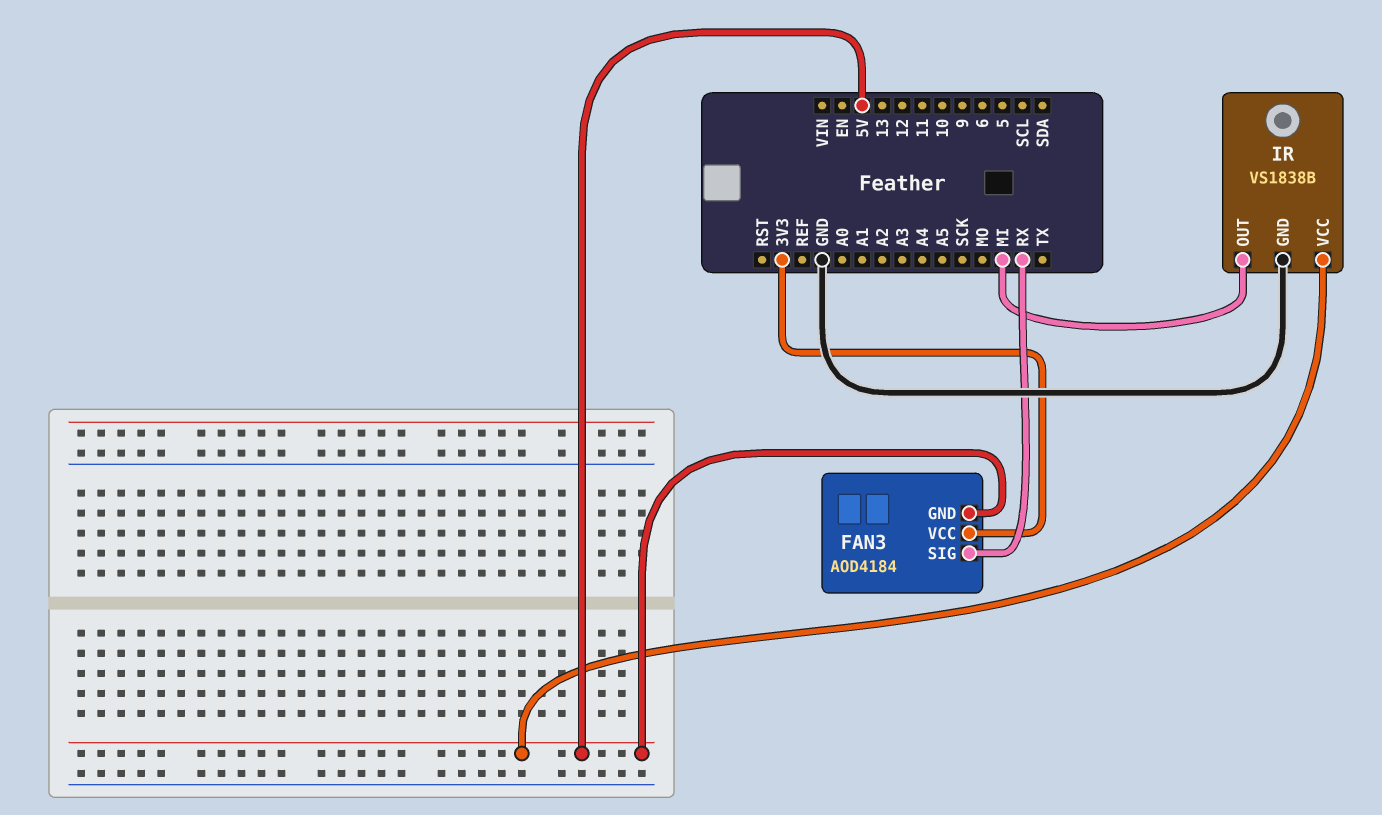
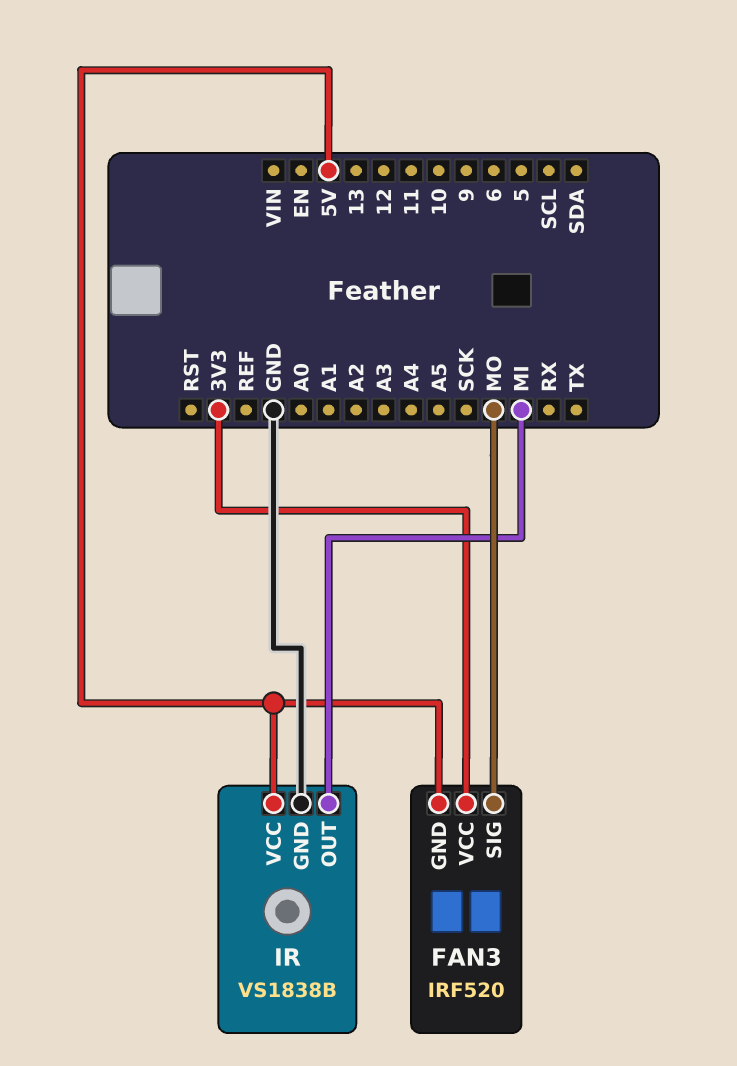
FAN3: AOD4184 -> IRF520
FAN3 pin SIG: RX -> MO

